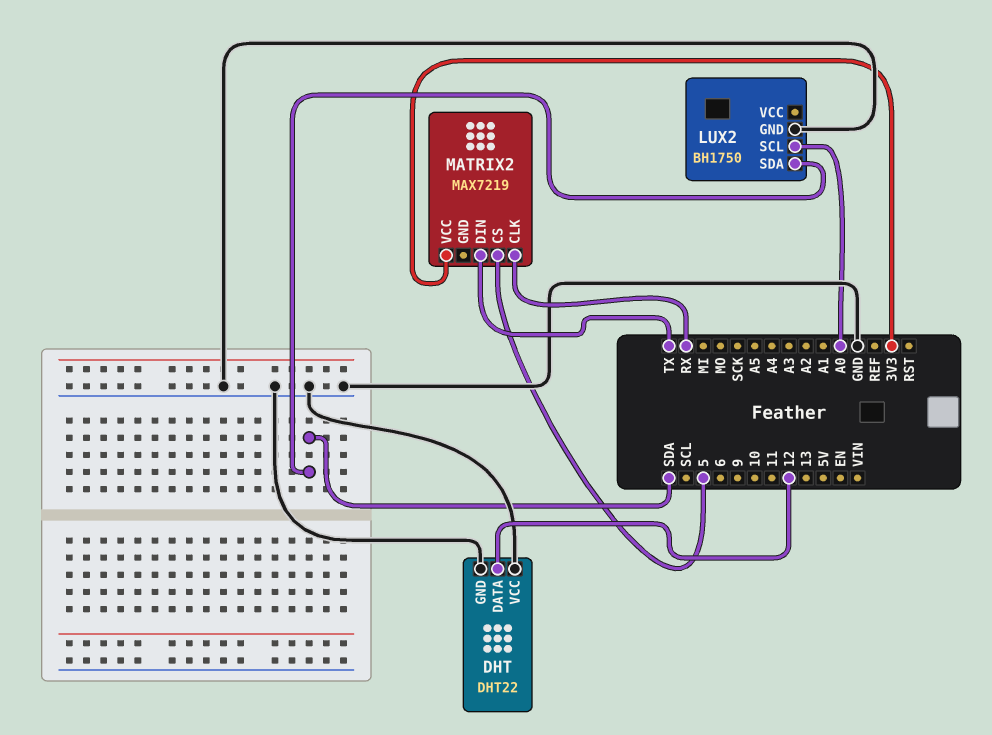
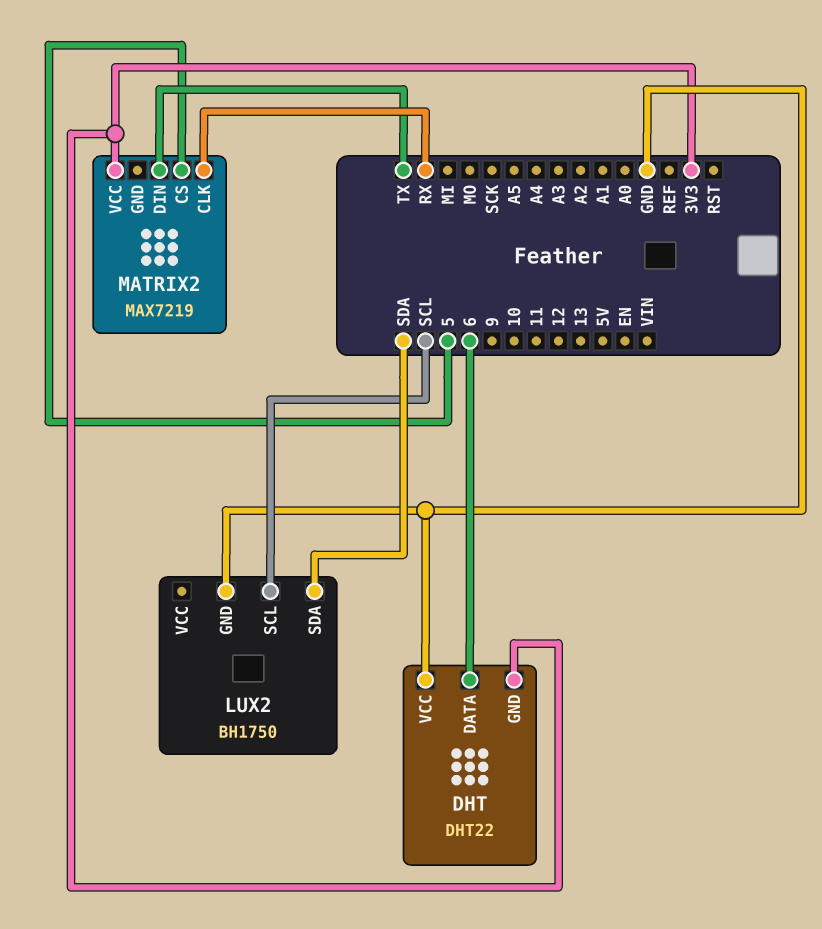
DHT pin DATA: 12 -> 6
DHT pin GND: GND -> 3V3
LUX2 pin SCL: A0 -> SCL

